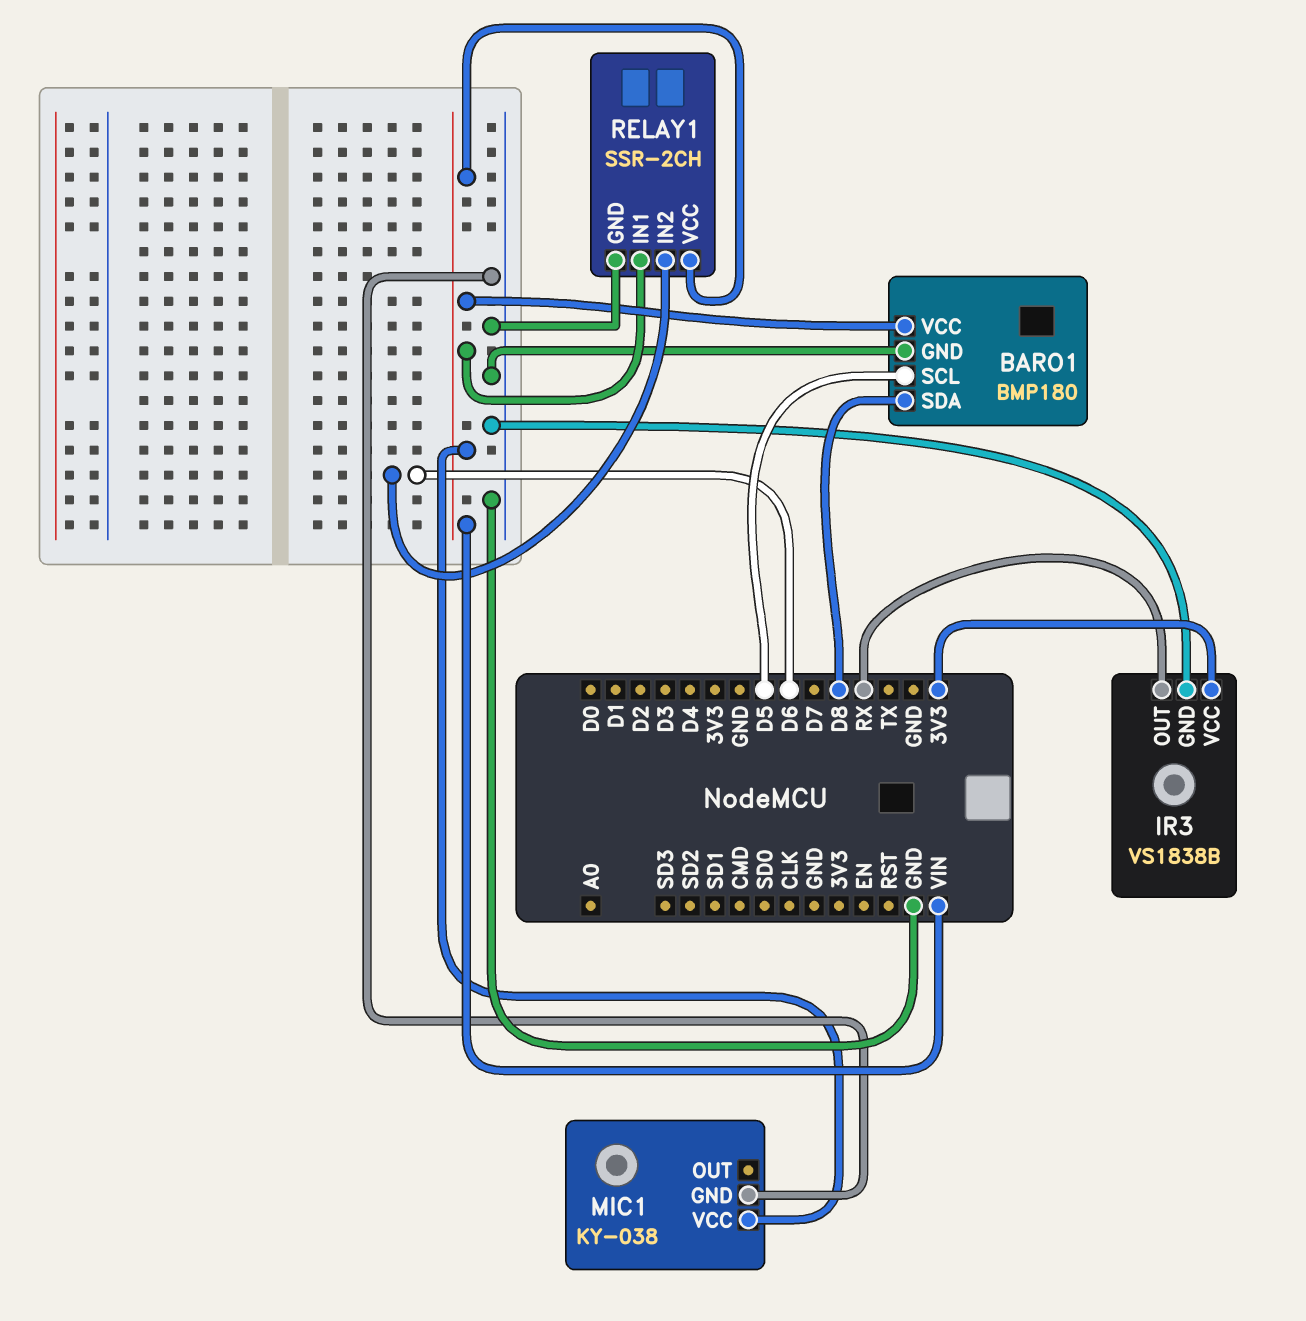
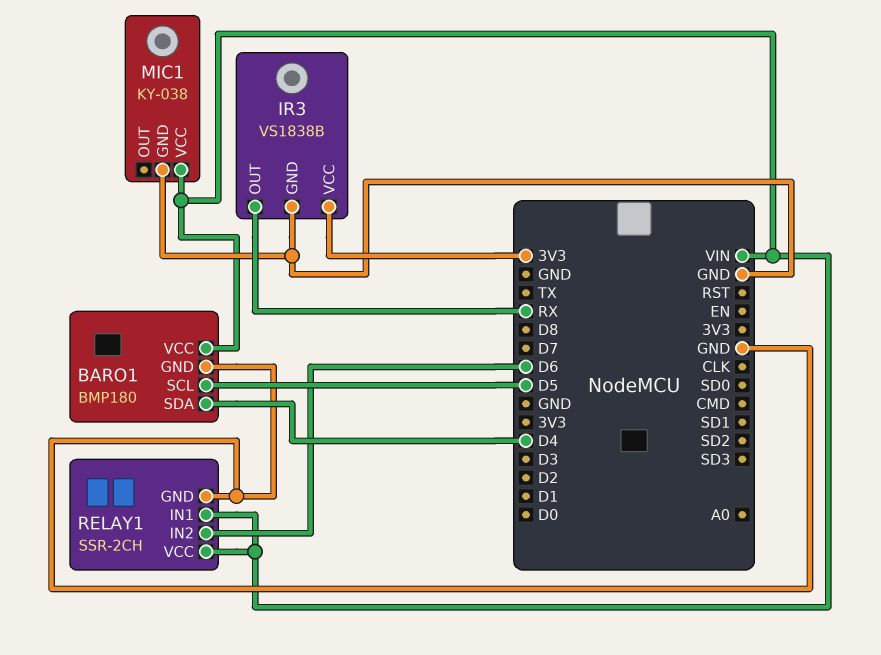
BARO1 pin SDA: D8 -> D4

